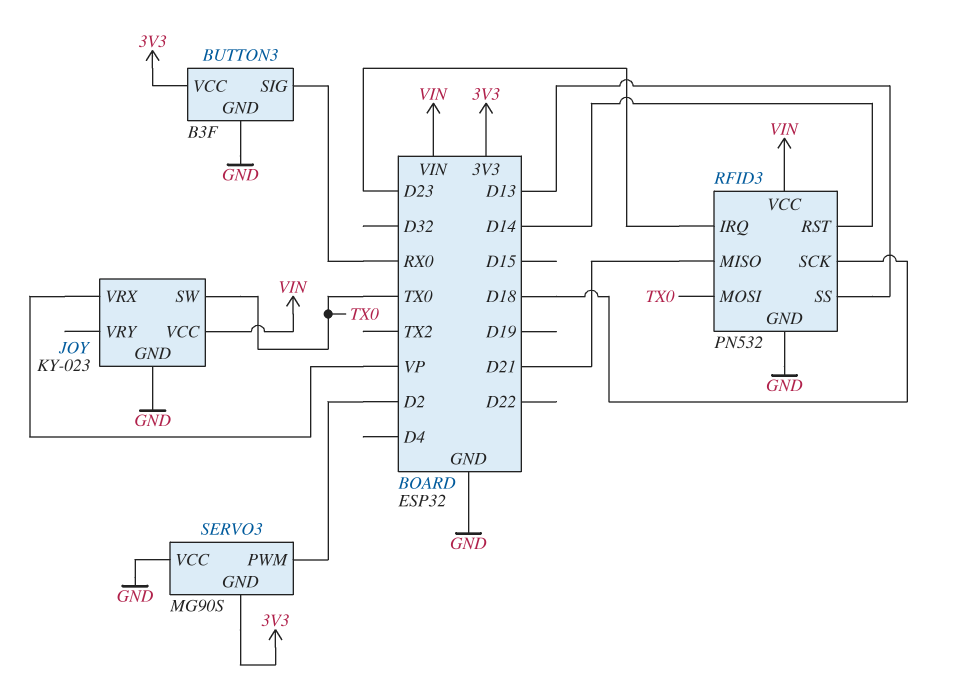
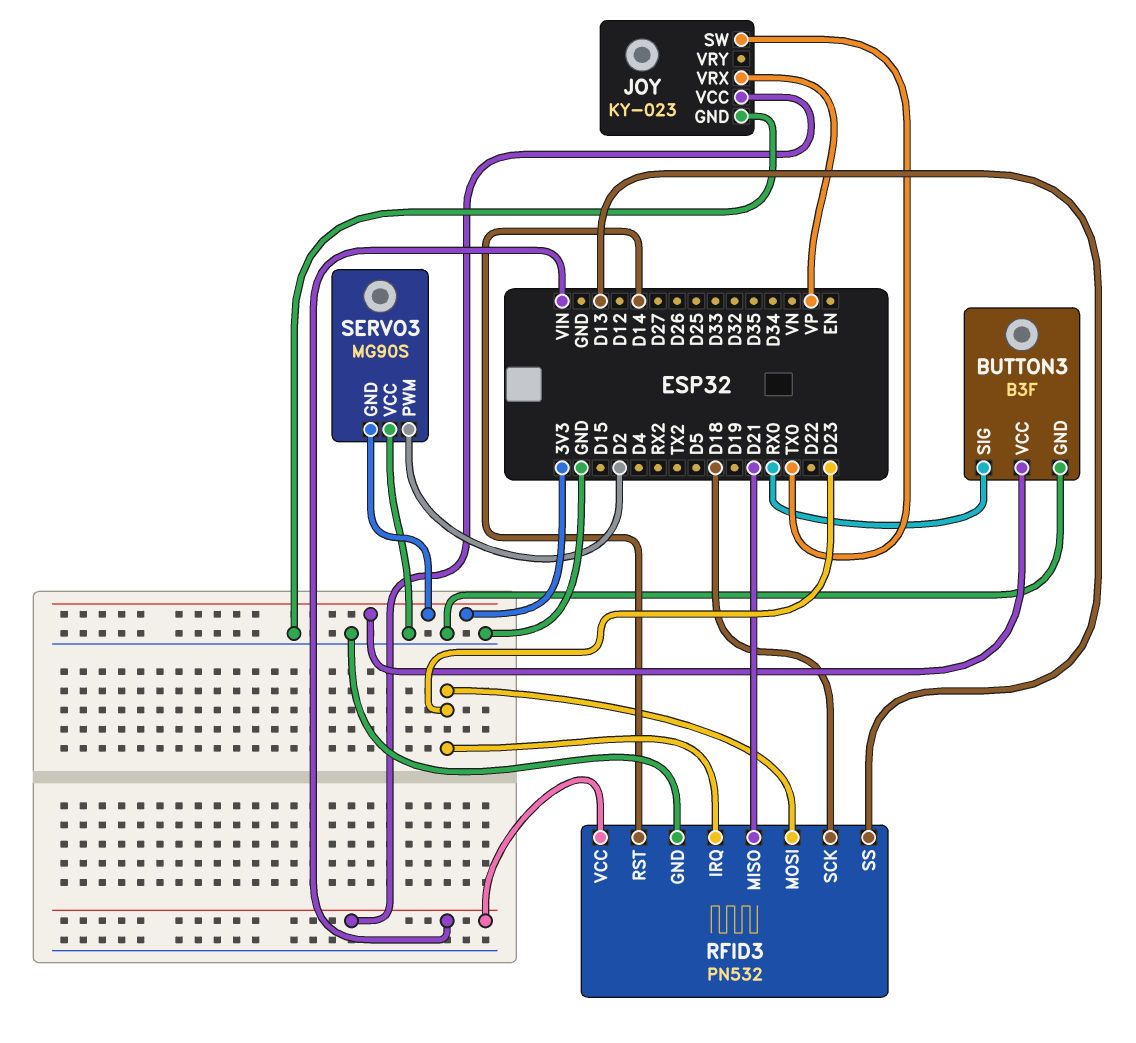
RFID3 pin MOSI: TX0 -> D23

